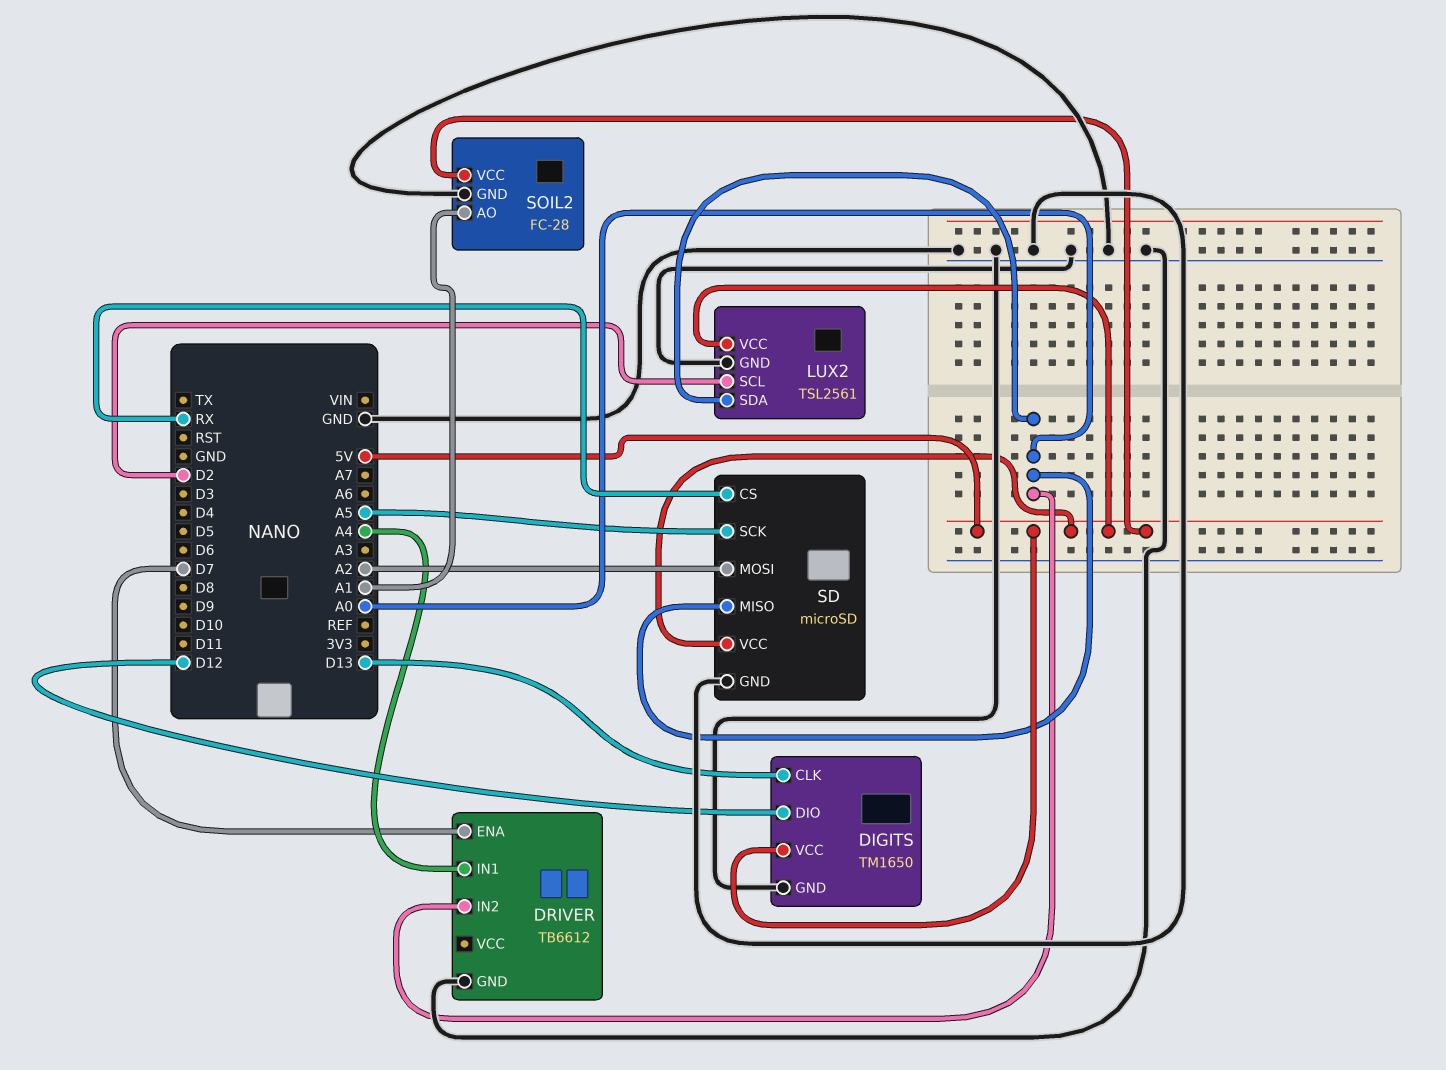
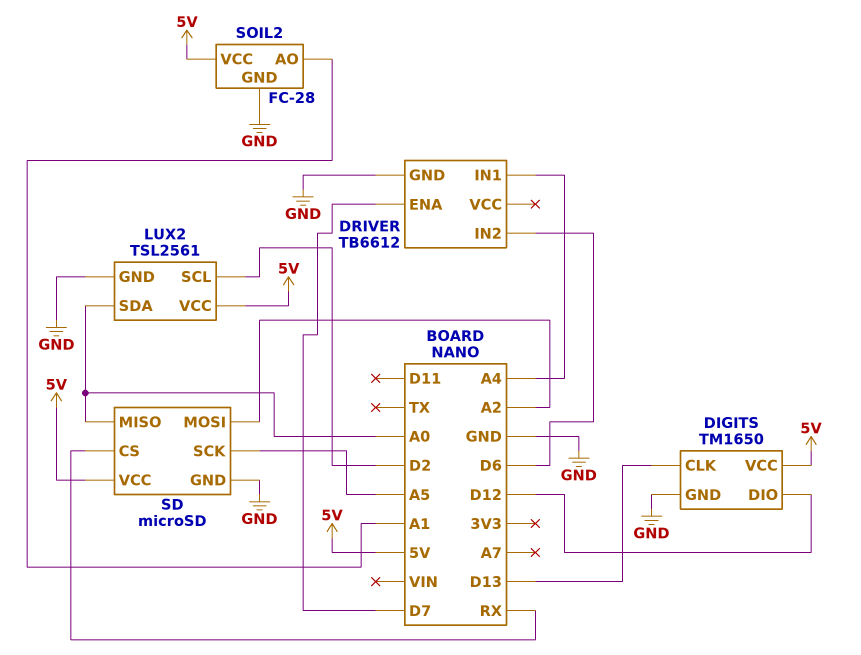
DRIVER pin IN2: A0 -> D6

